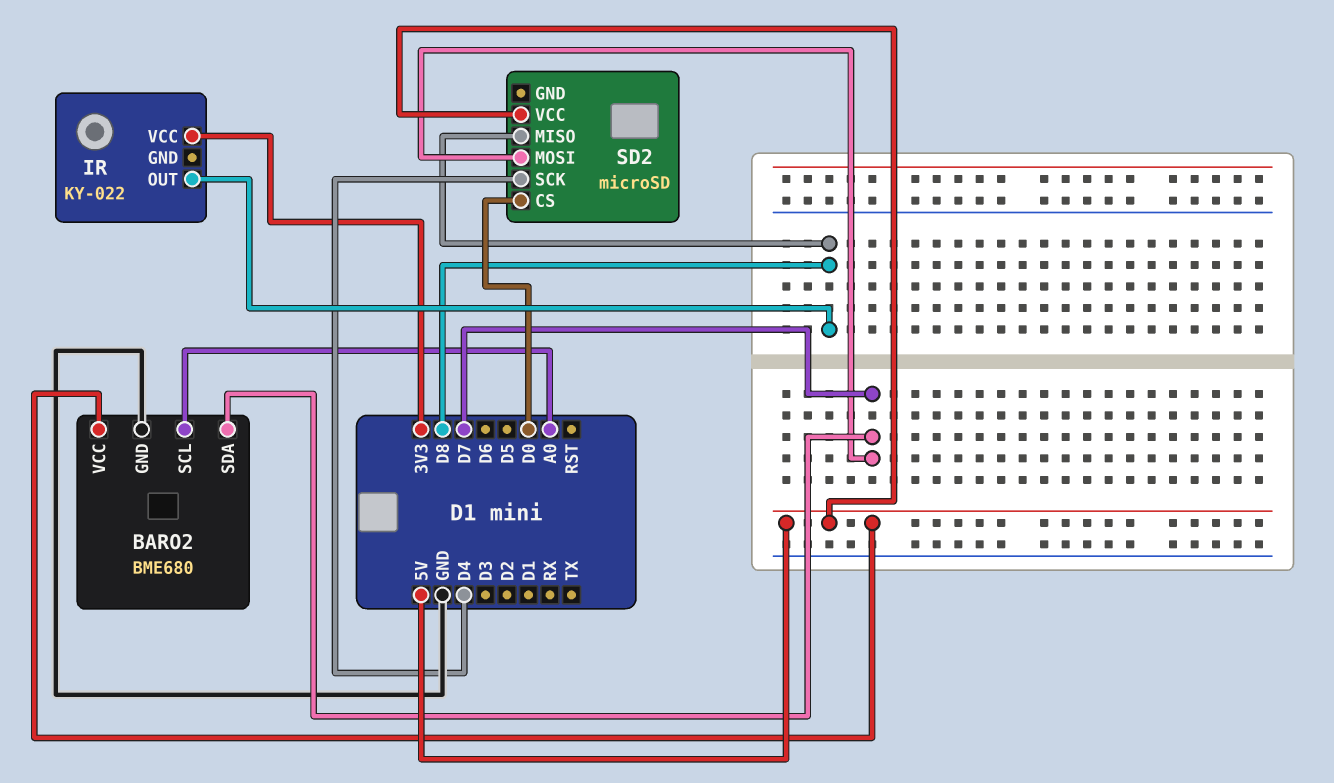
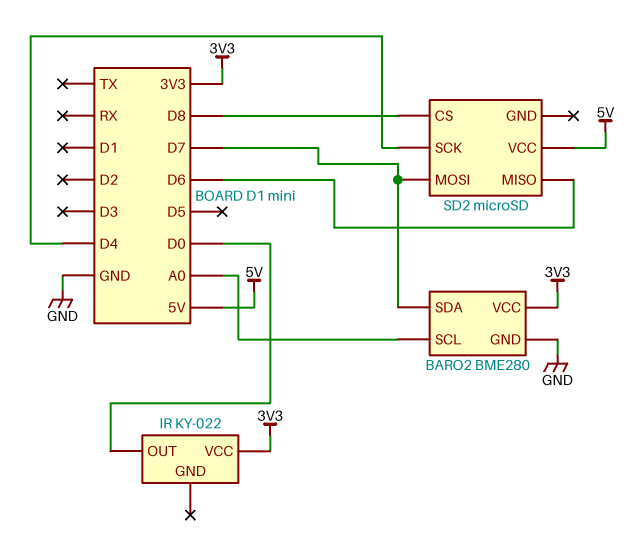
BARO2: BME680 -> BME280
BARO2 pin VCC: 5V -> 3V3
IR pin OUT: D8 -> D0
SD2 pin CS: D0 -> D8
SD2 pin MISO: D8 -> D6

